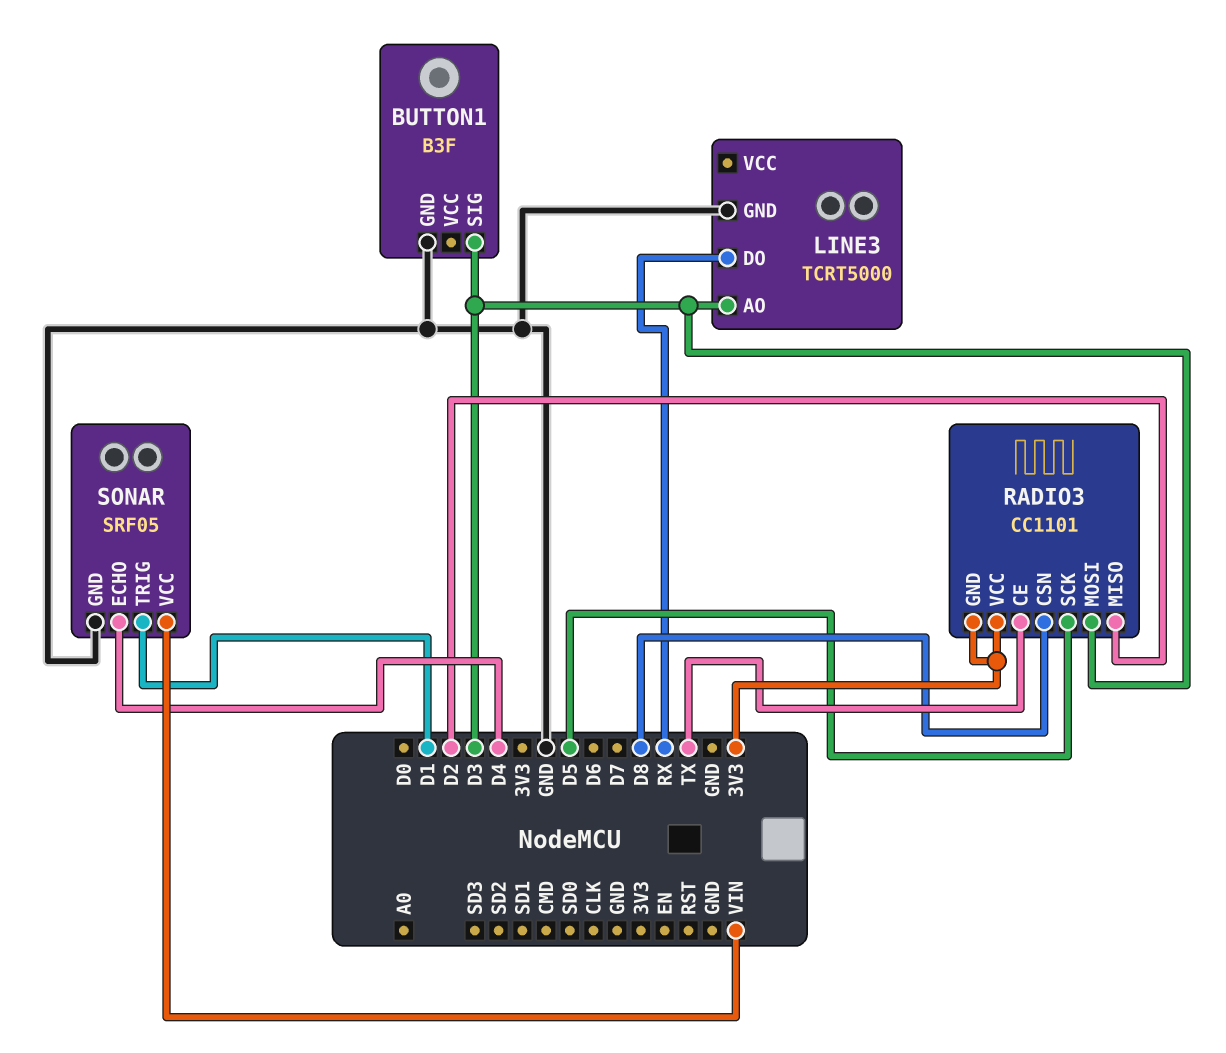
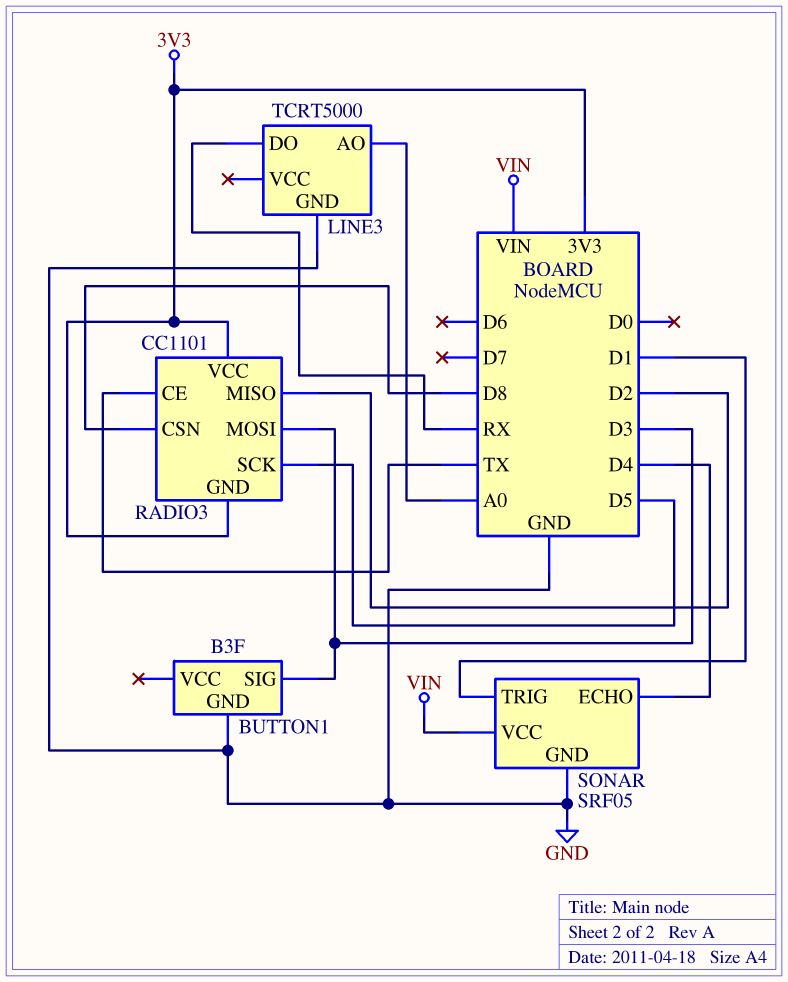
LINE3 pin AO: D3 -> A0

